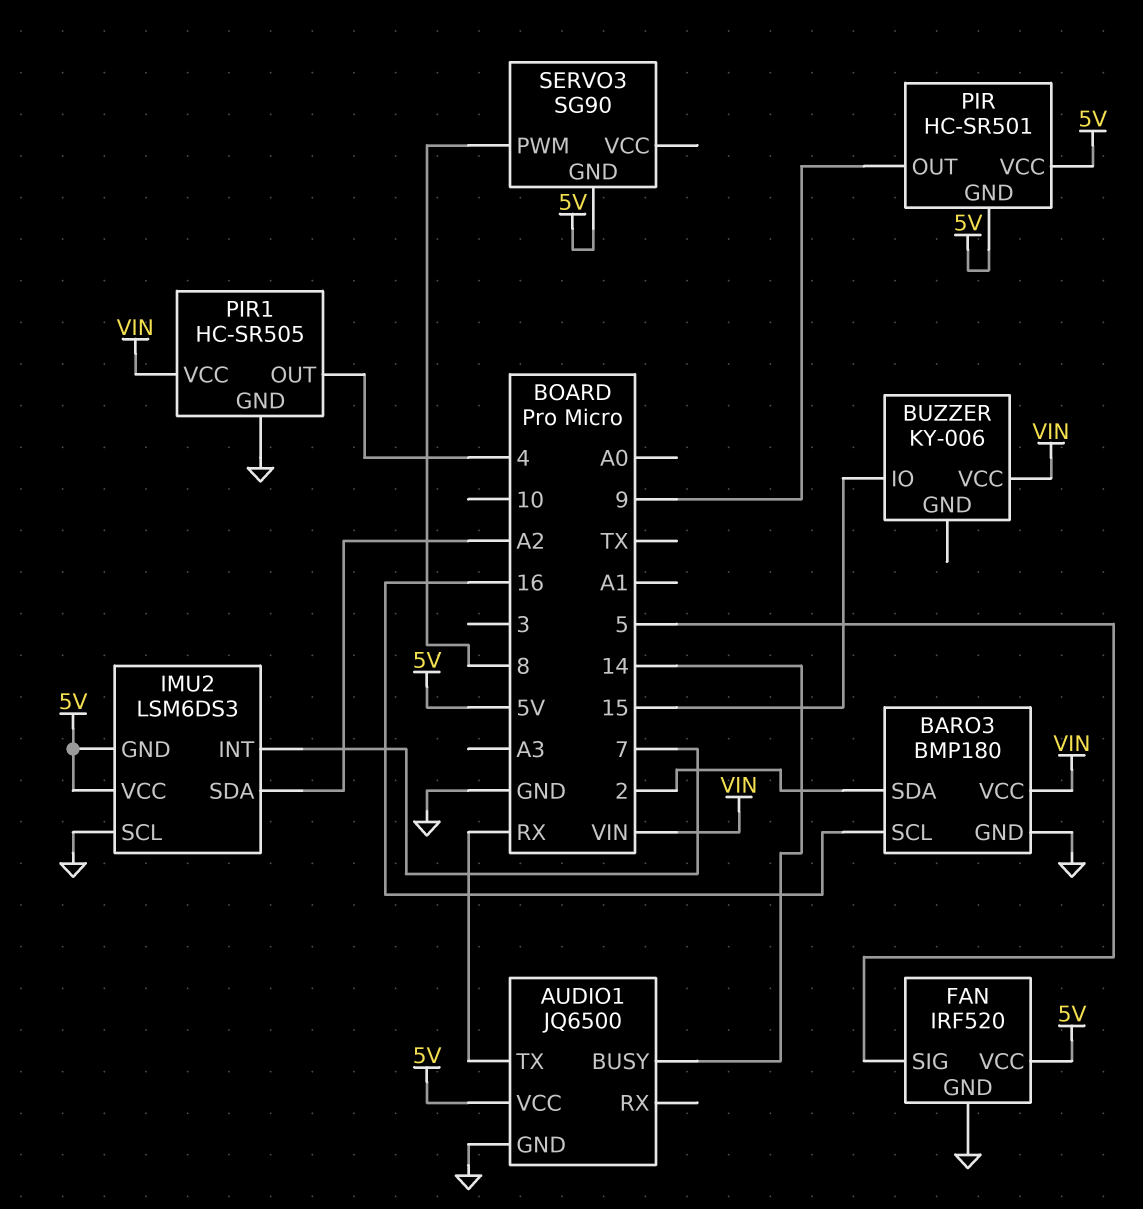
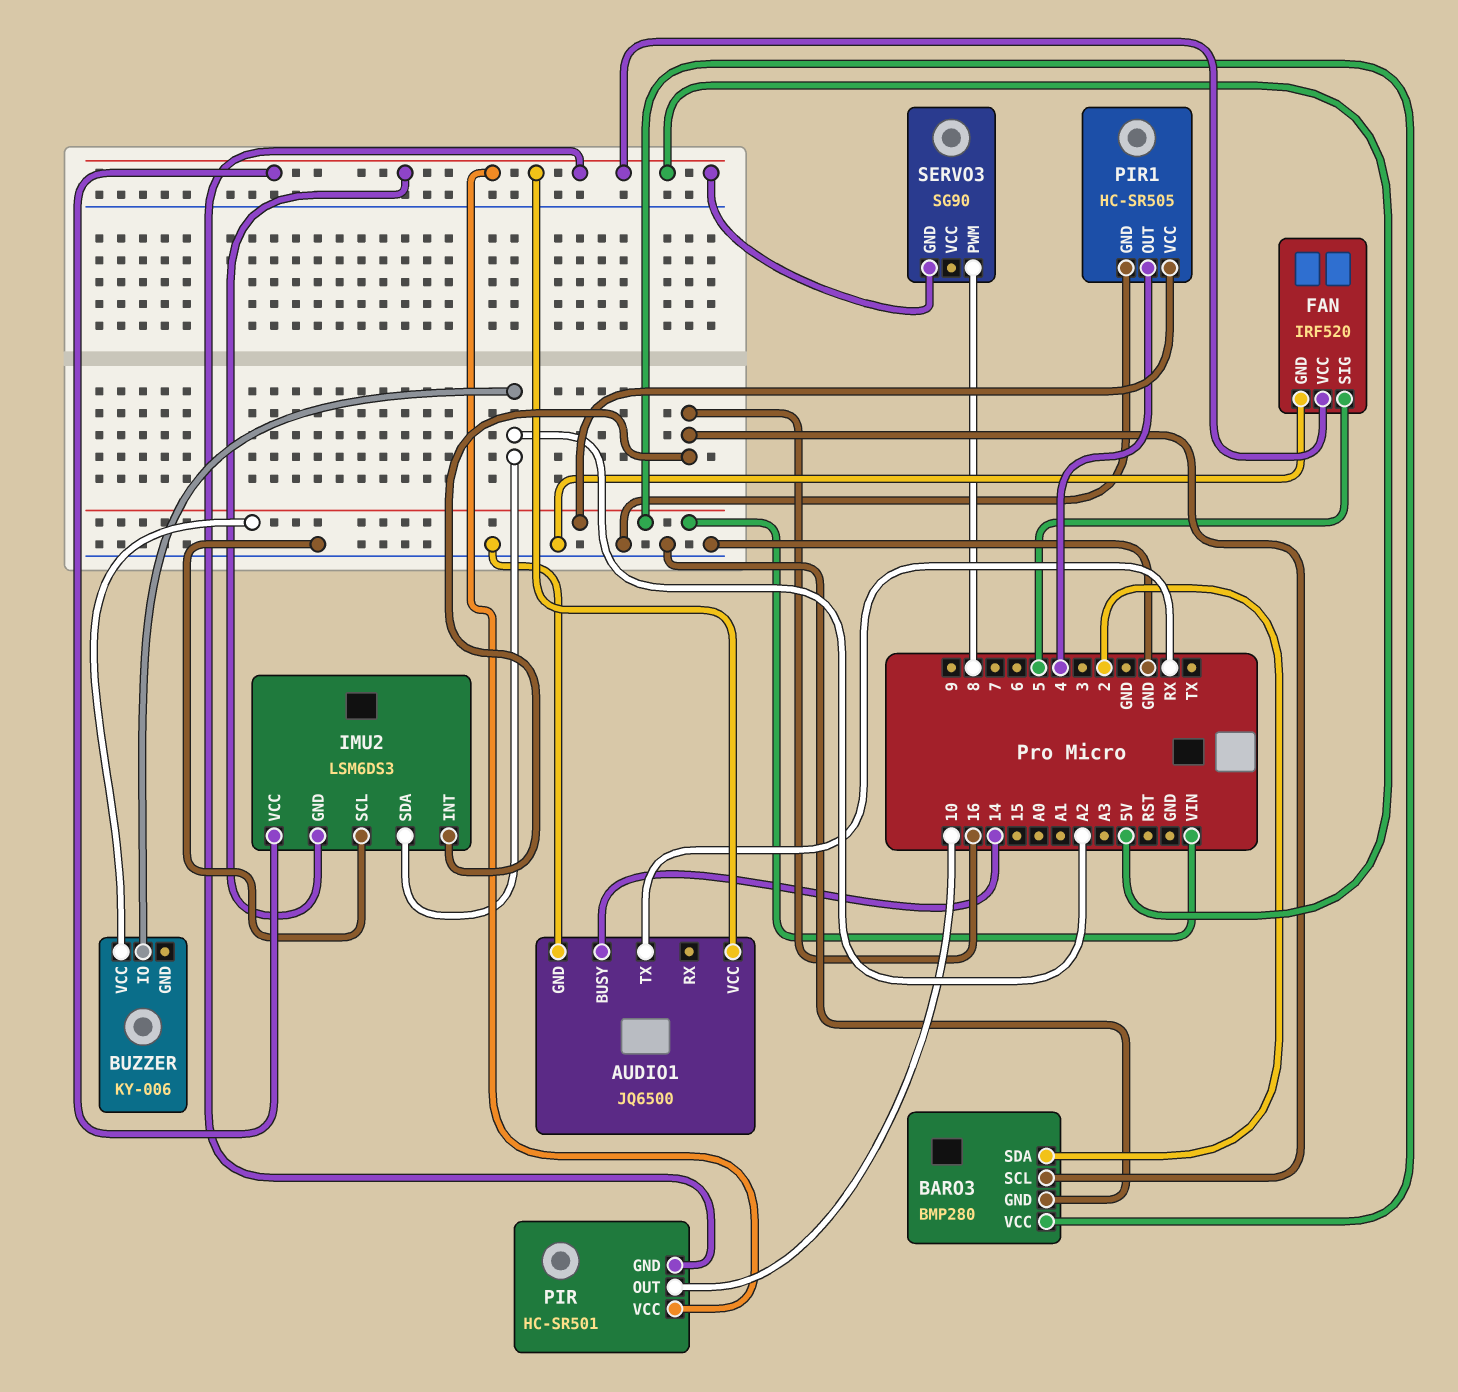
BARO3: BMP180 -> BMP280
BUZZER pin IO: 15 -> A2
IMU2 pin INT: 7 -> 16
PIR pin OUT: 9 -> 10

